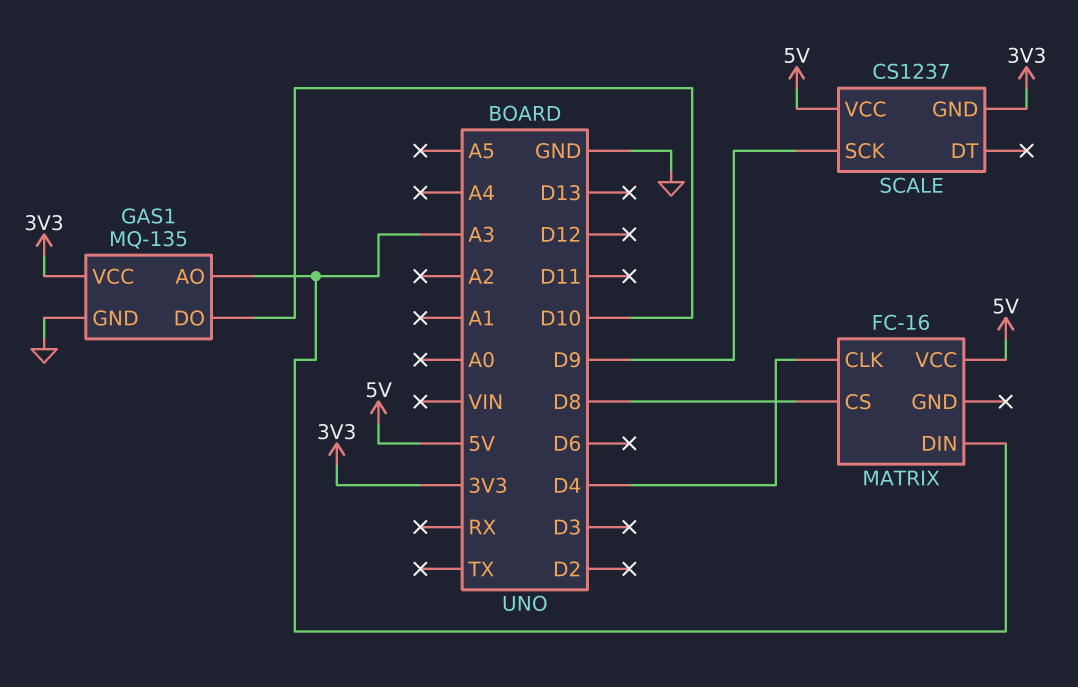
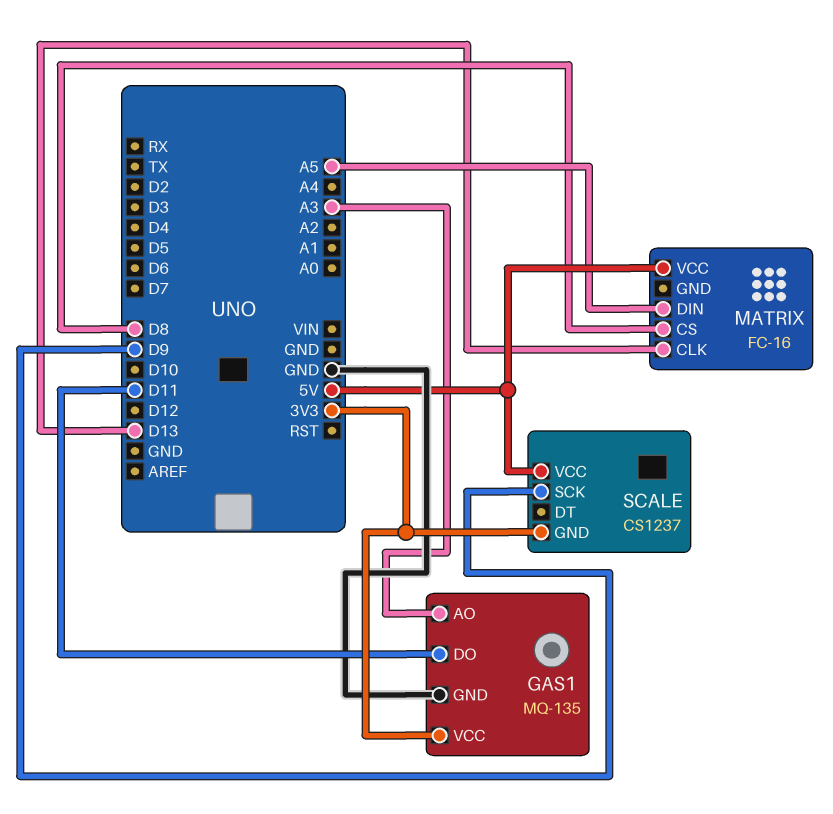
GAS1 pin DO: D10 -> D11
MATRIX pin CLK: D4 -> D13
MATRIX pin DIN: A3 -> A5

